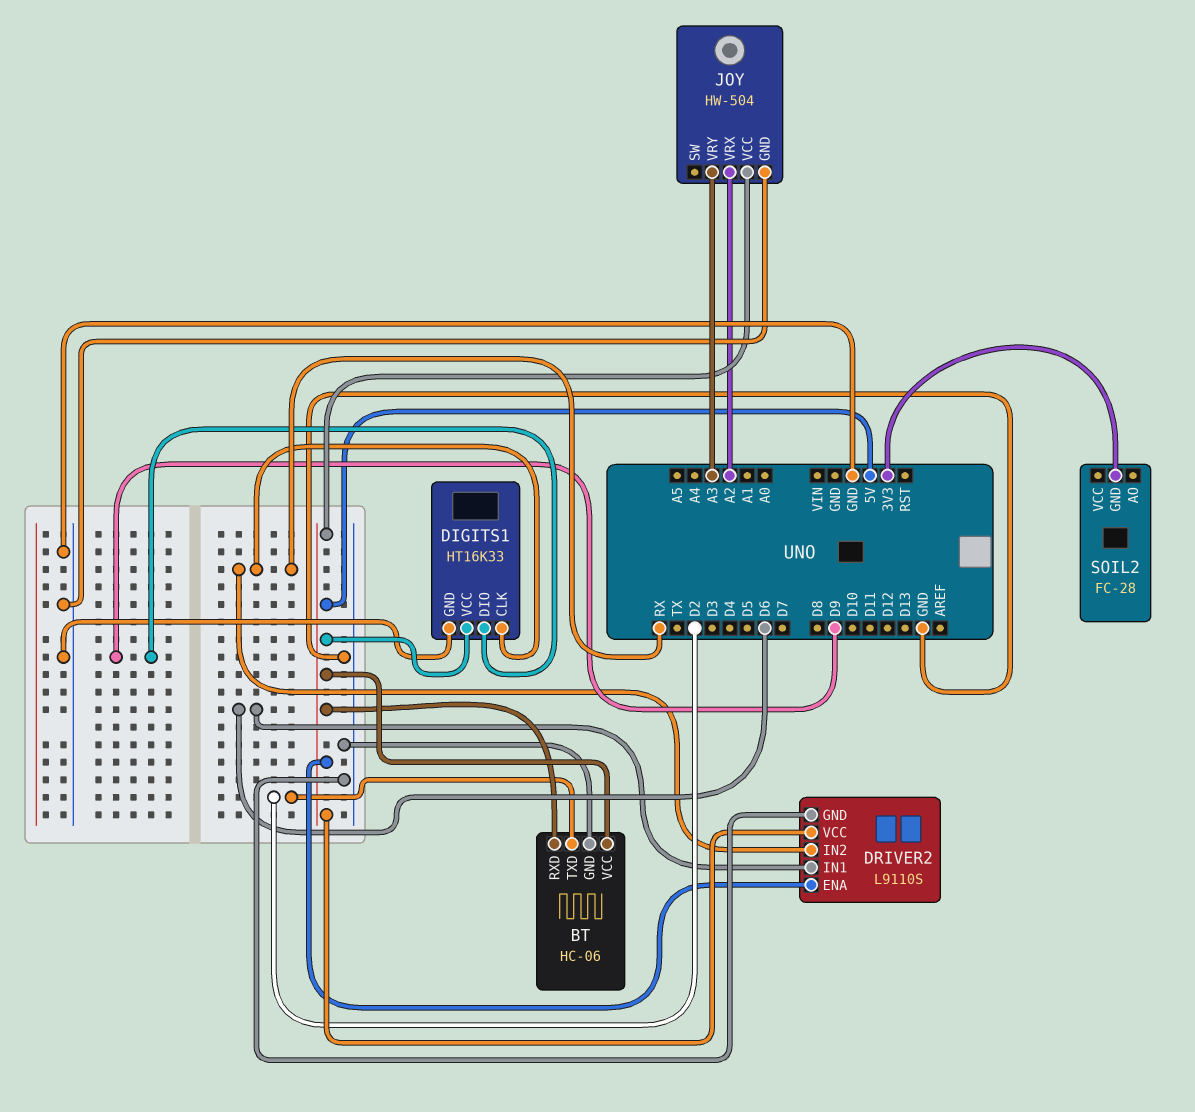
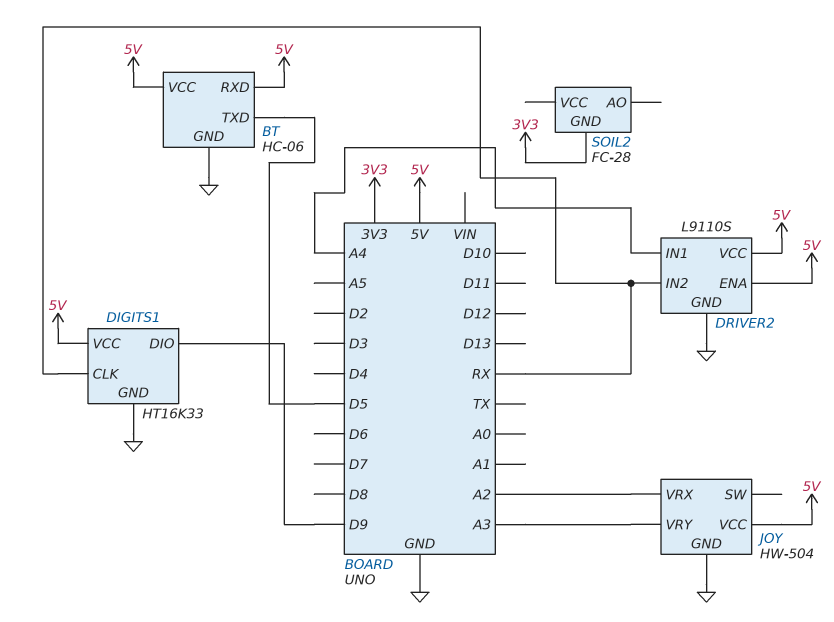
BT pin TXD: D2 -> D5
DRIVER2 pin IN1: D6 -> A4

